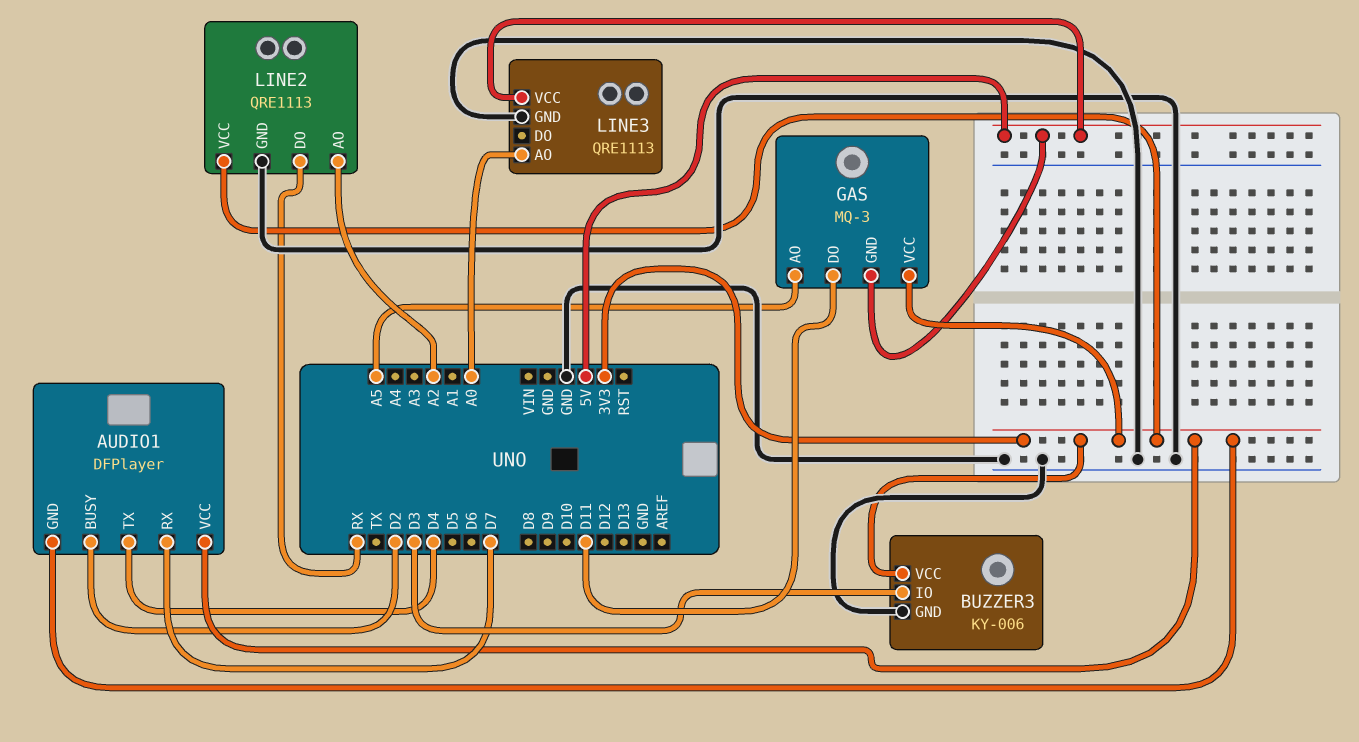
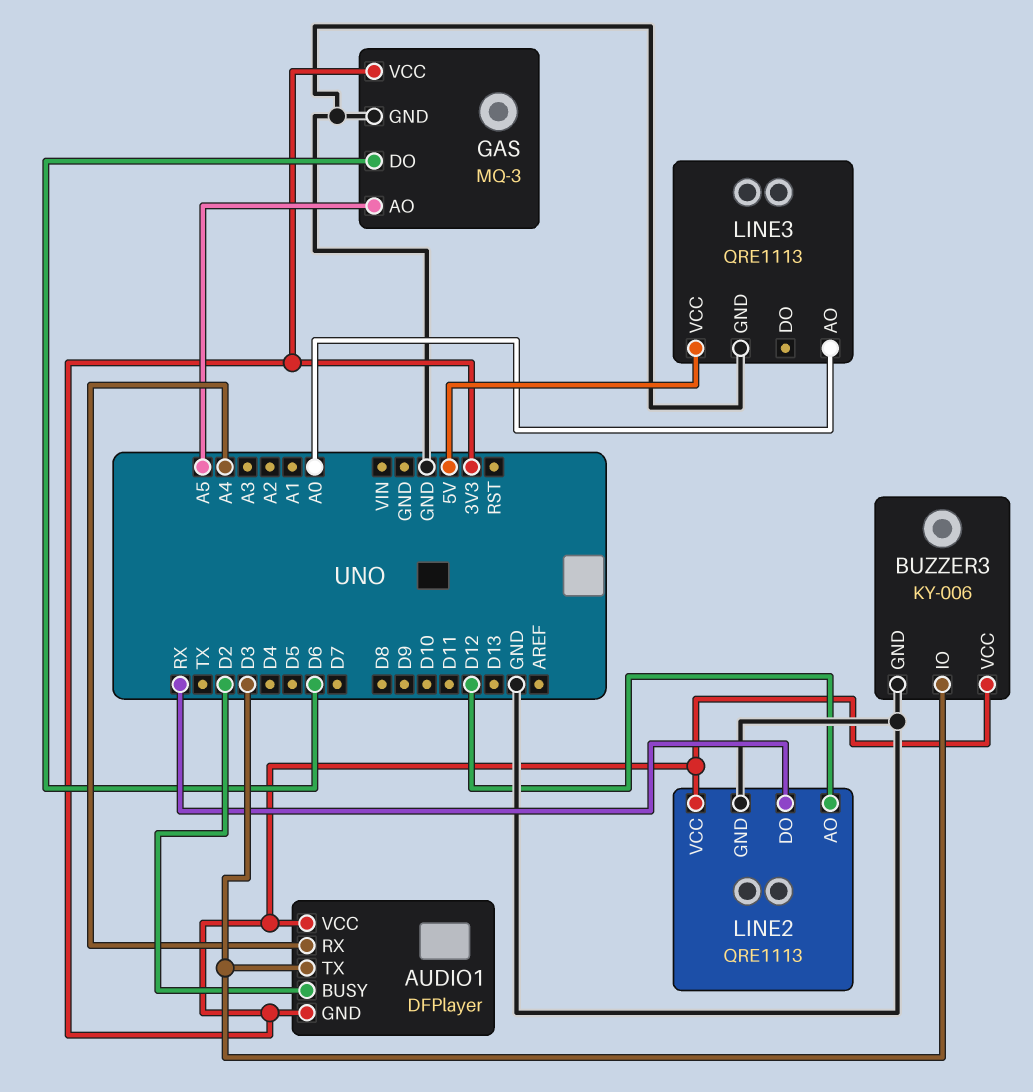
AUDIO1 pin RX: D7 -> A4
AUDIO1 pin TX: D4 -> D3
GAS pin DO: D11 -> D6
GAS pin GND: 5V -> GND
LINE2 pin AO: A2 -> D12

